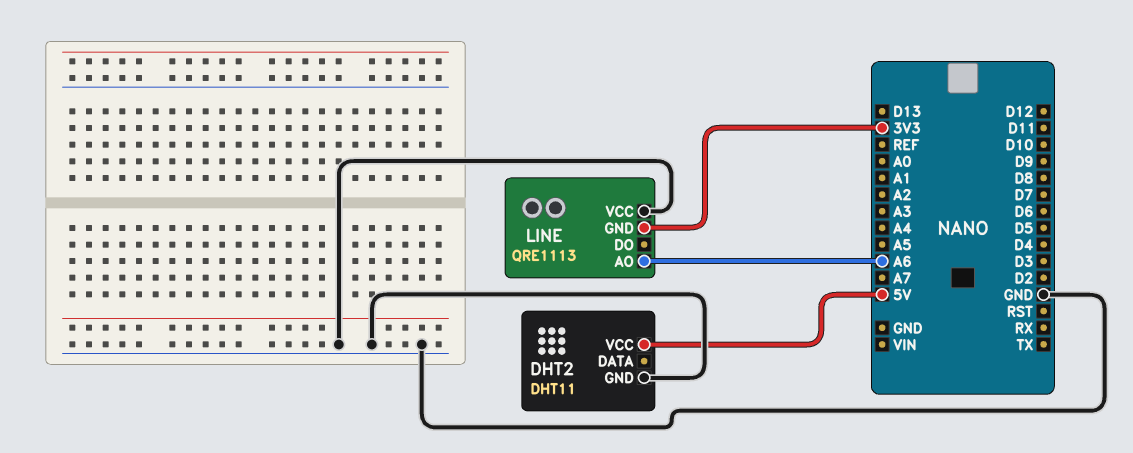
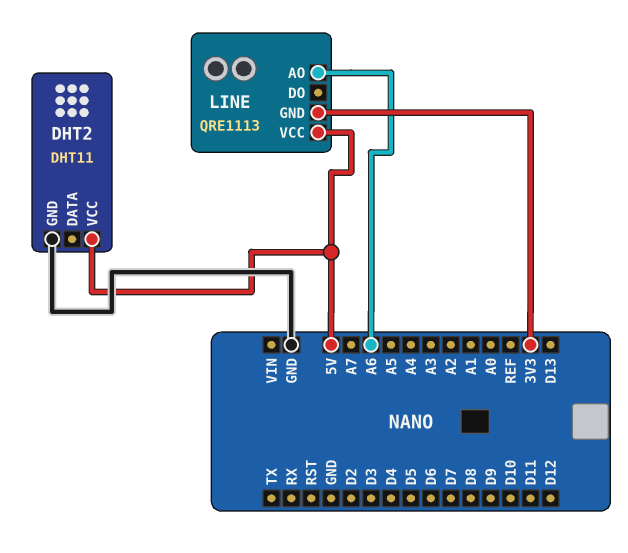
LINE pin VCC: GND -> 5V

